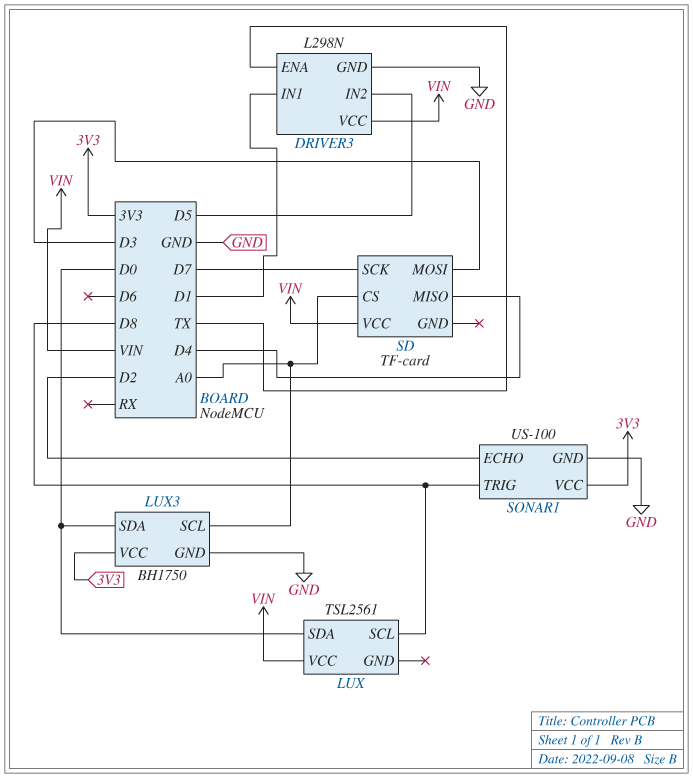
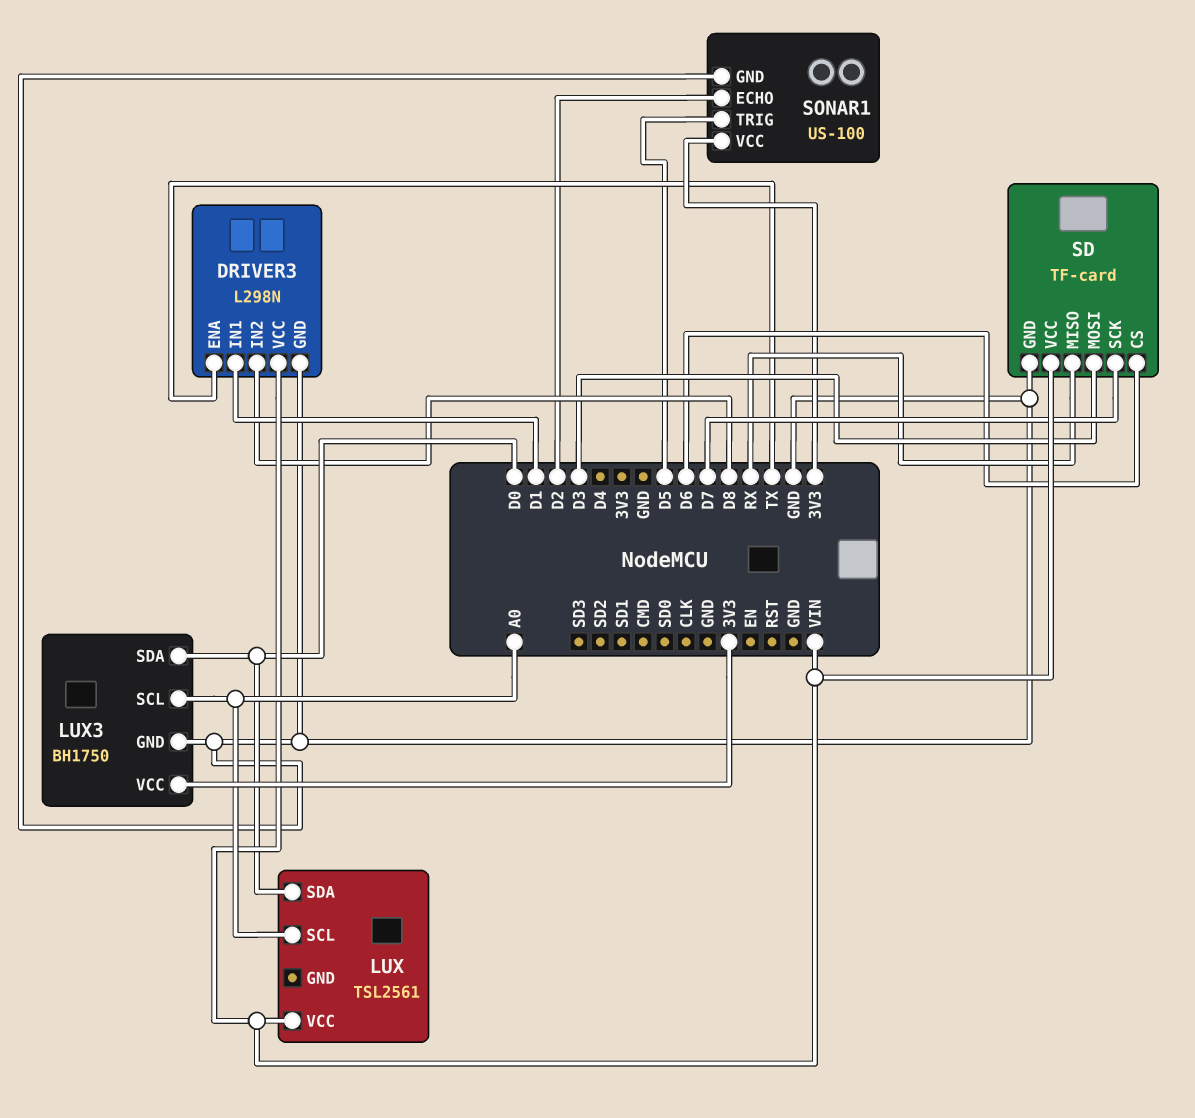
DRIVER3 pin IN2: D5 -> D8
LUX pin SCL: D8 -> A0
SD pin CS: A0 -> D6
SD pin GND: none -> GND
SD pin MISO: D4 -> RX
SONAR1 pin TRIG: D8 -> D5

